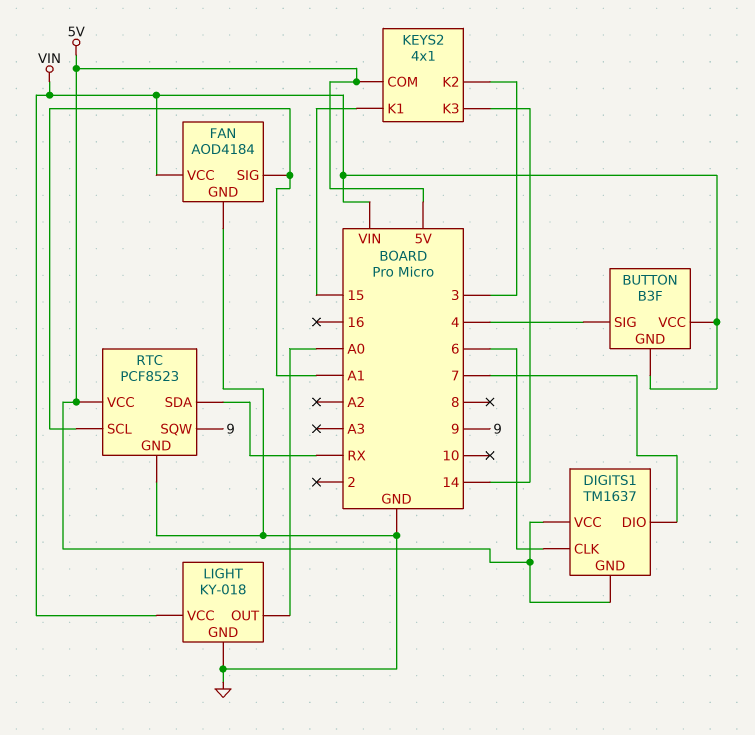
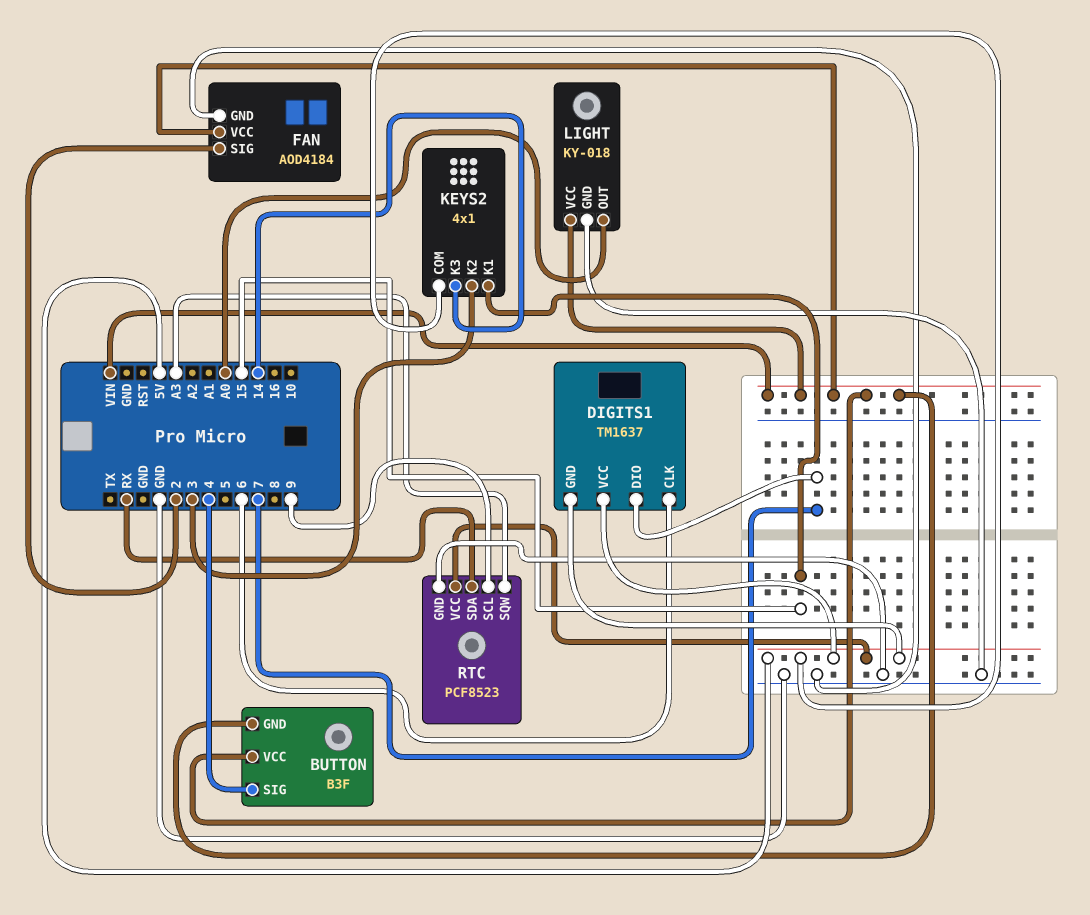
FAN pin SIG: A1 -> 2
RTC pin SCL: A1 -> 9
RTC pin SQW: 9 -> A3

